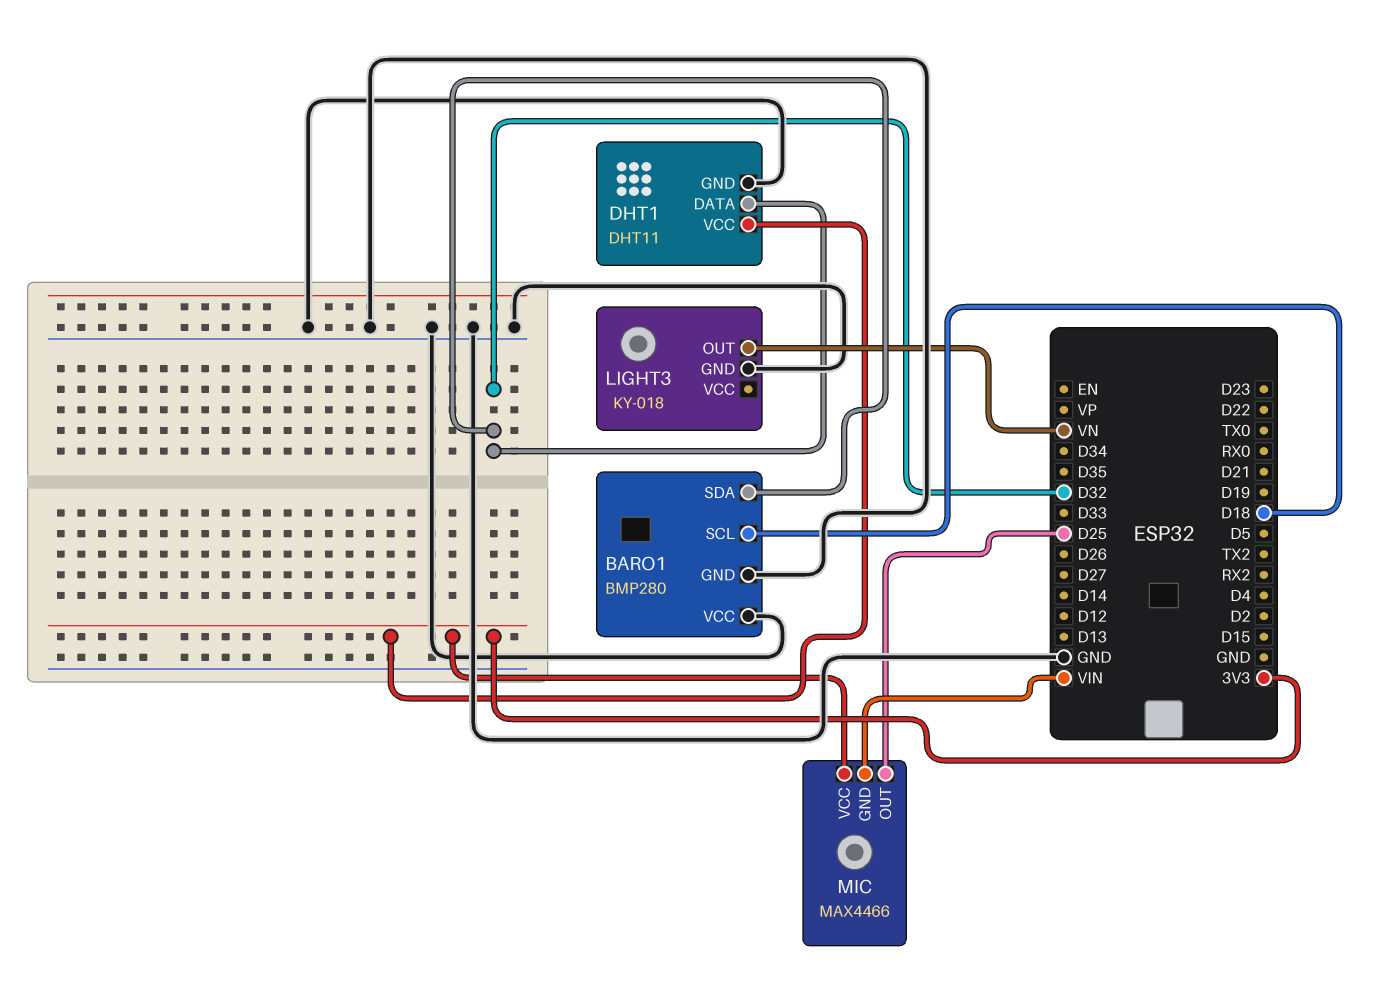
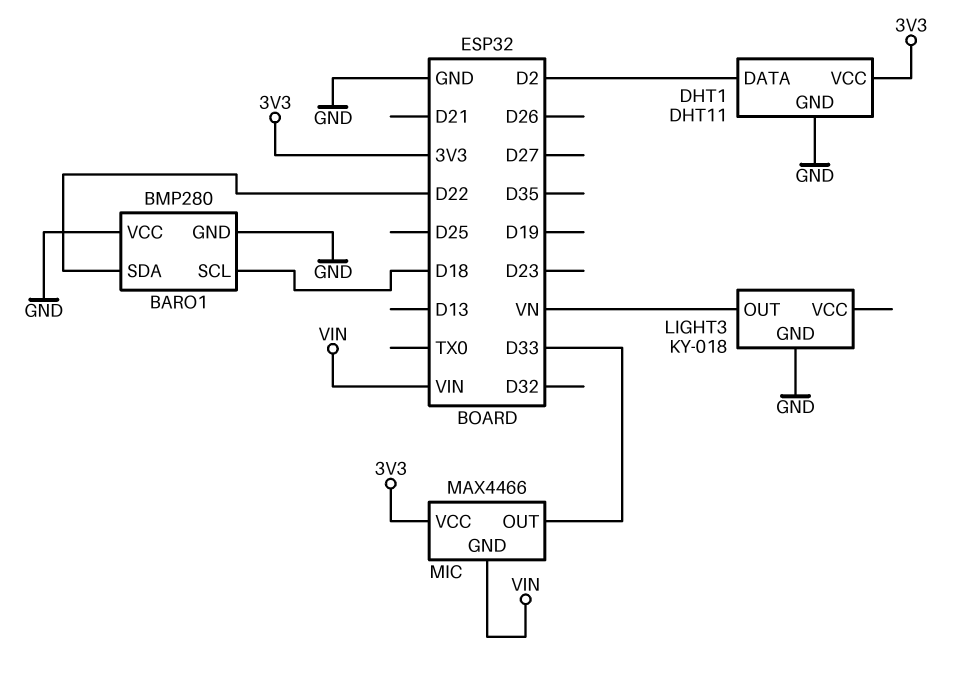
BARO1 pin SDA: D32 -> D22
DHT1 pin DATA: D32 -> D2
MIC pin OUT: D25 -> D33

